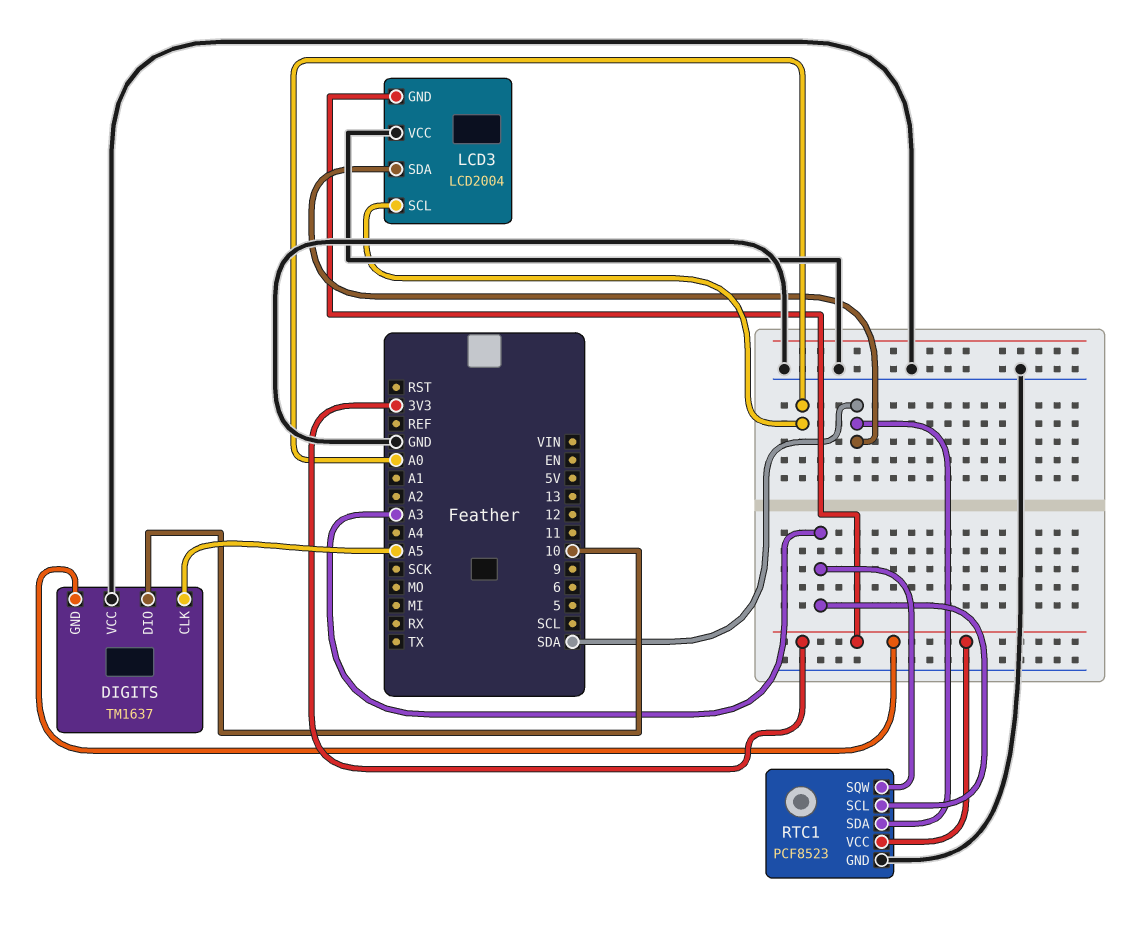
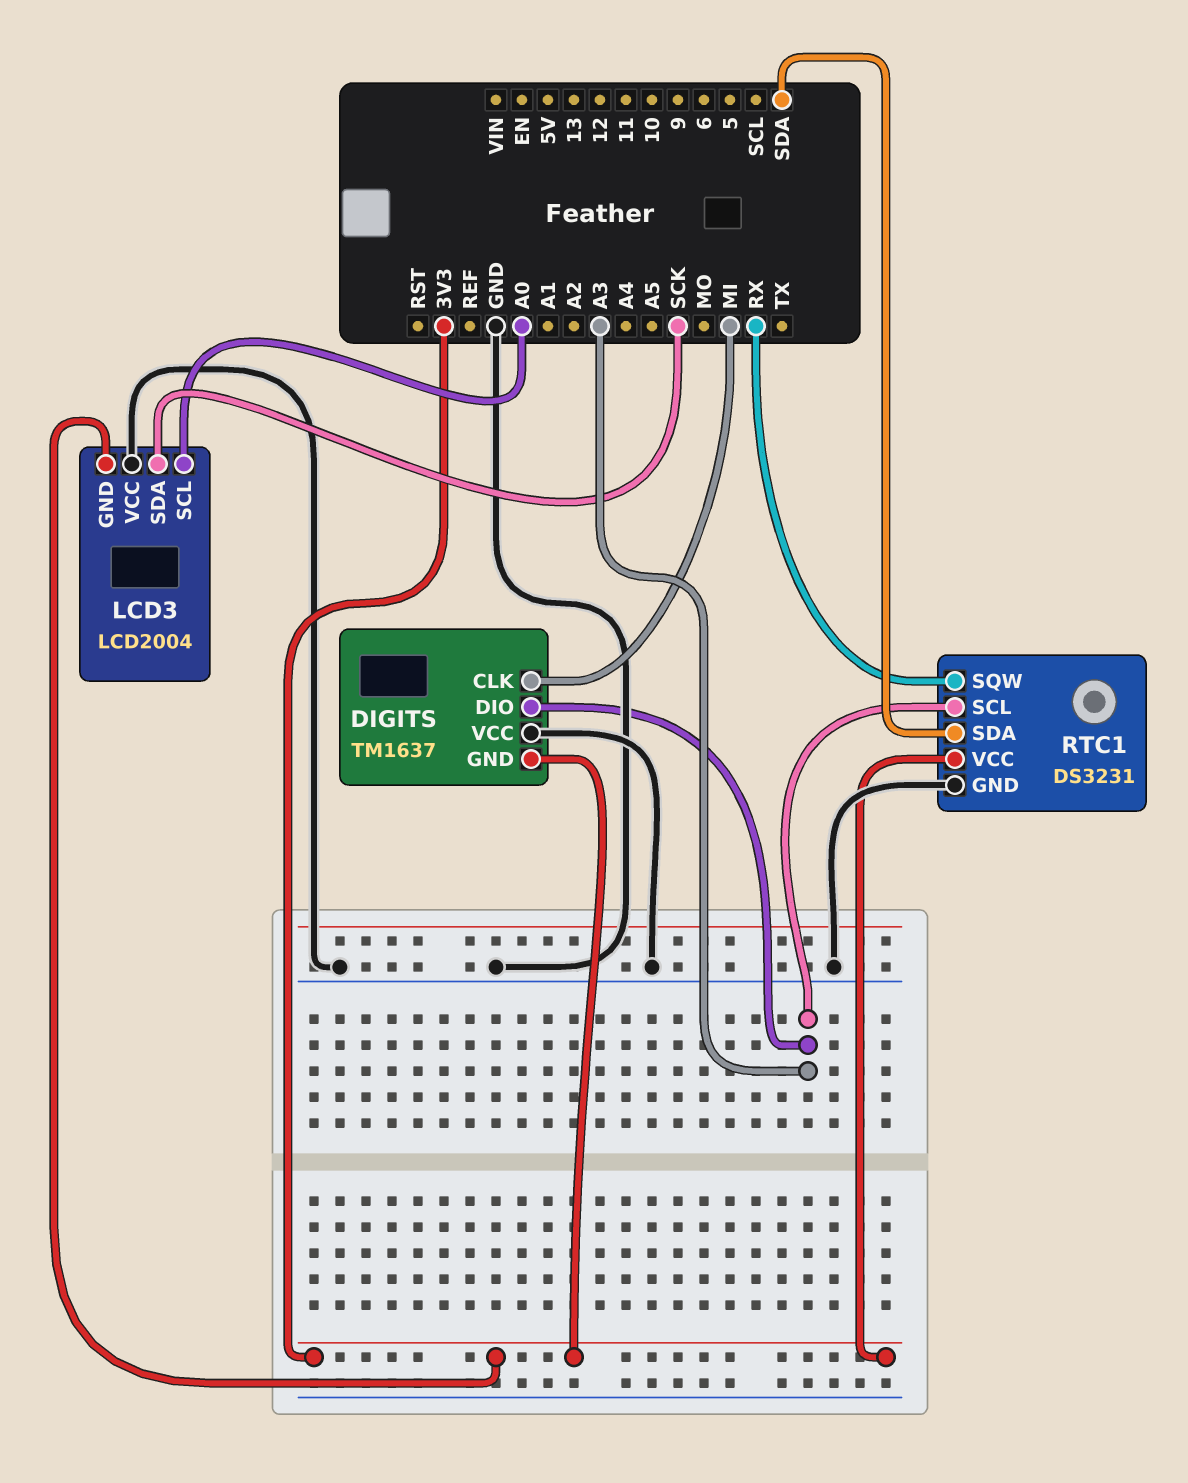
DIGITS pin CLK: A5 -> MI
DIGITS pin DIO: 10 -> A3
LCD3 pin SDA: SDA -> SCK
RTC1: PCF8523 -> DS3231
RTC1 pin SQW: A3 -> RX

